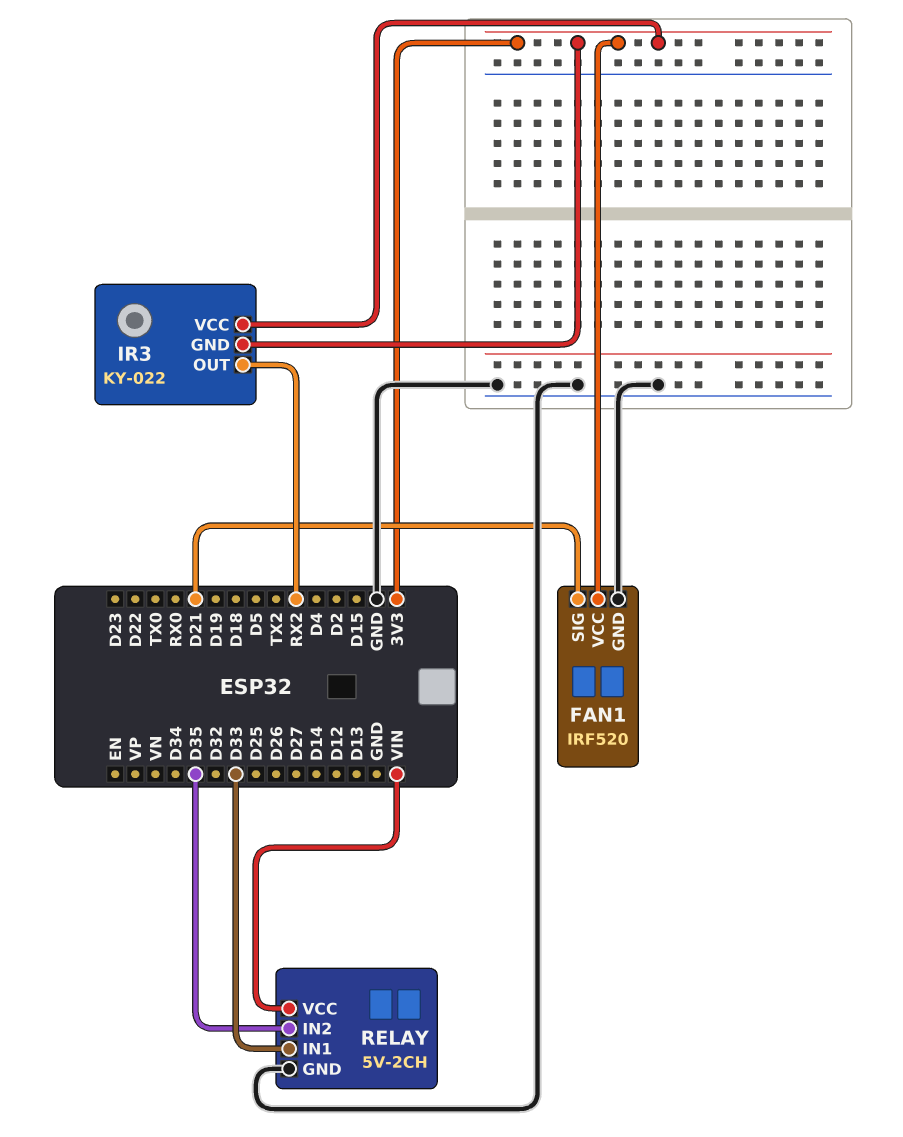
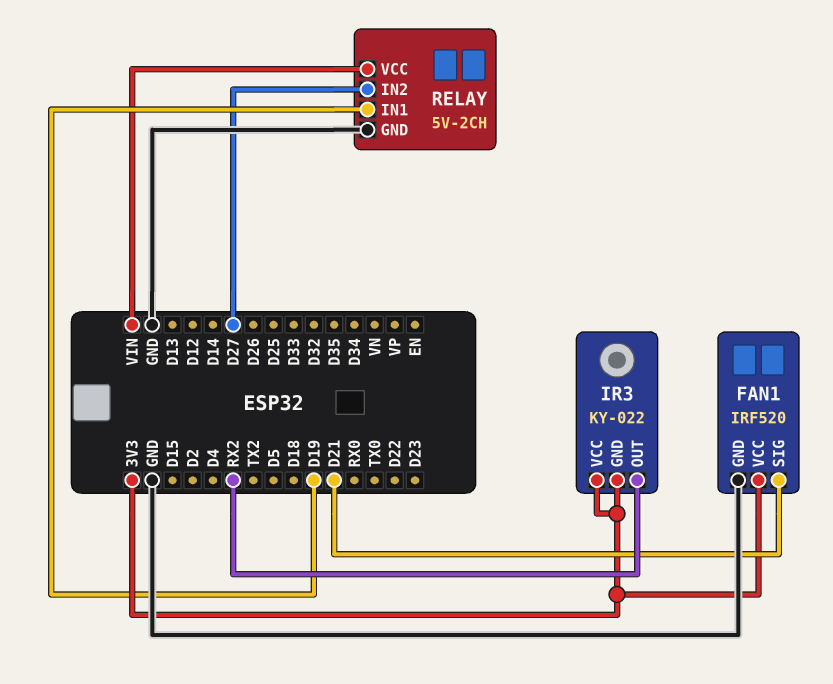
RELAY pin IN1: D33 -> D19
RELAY pin IN2: D35 -> D27

